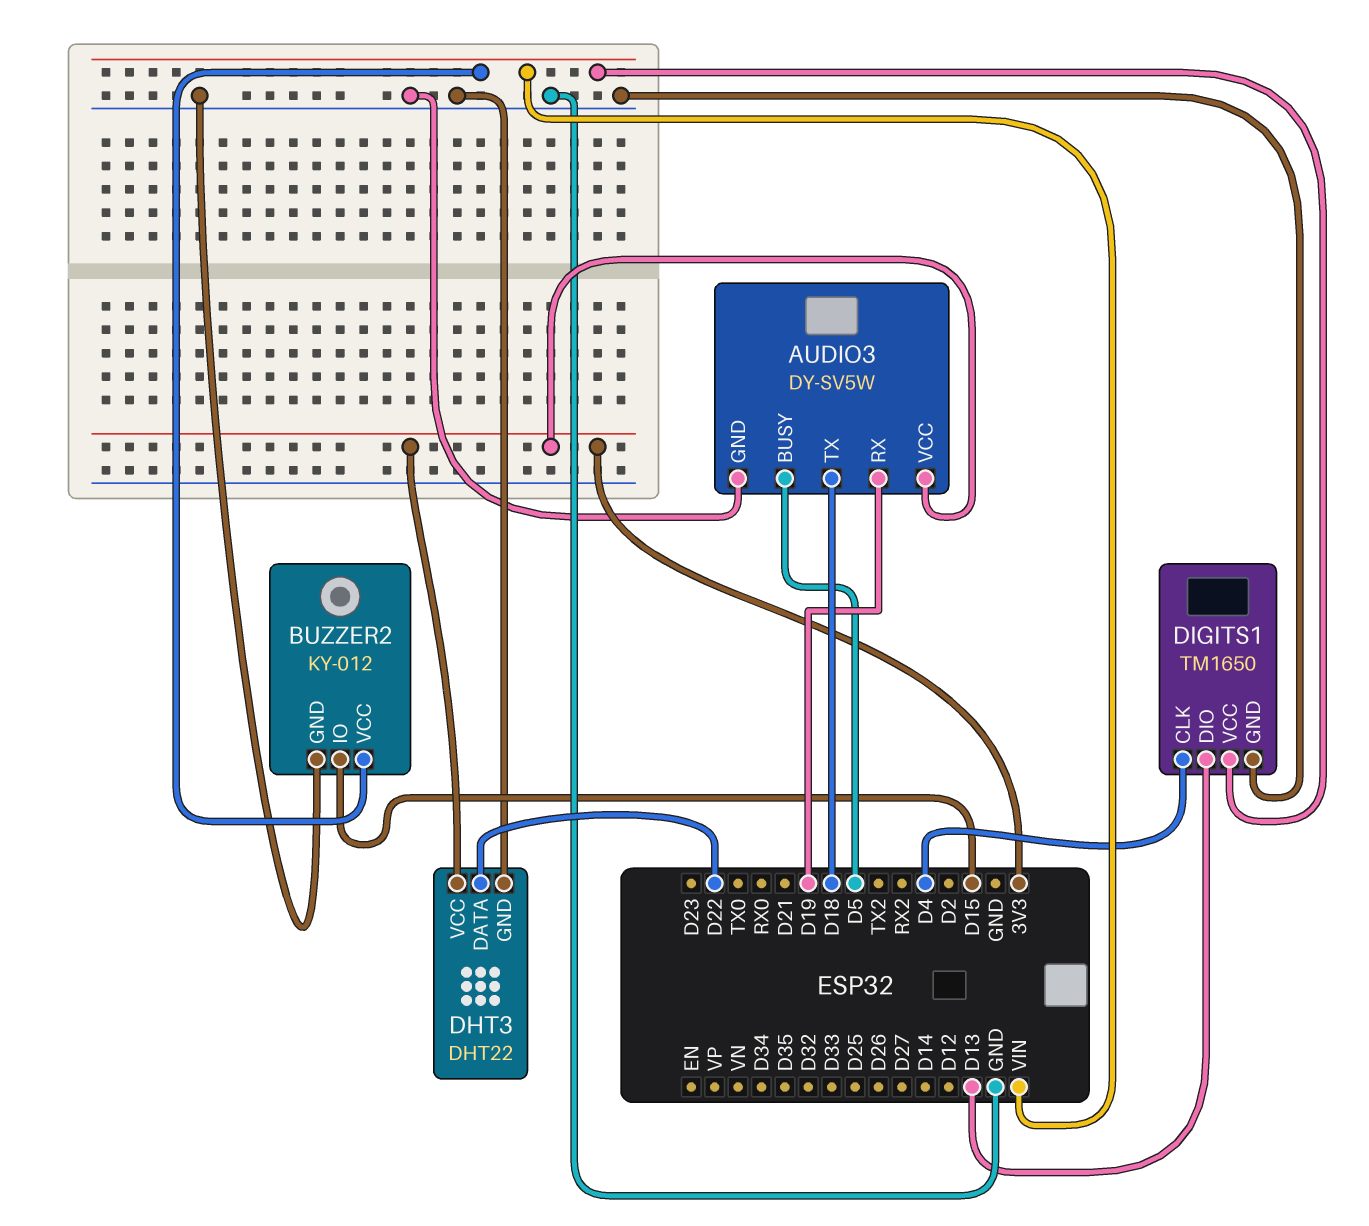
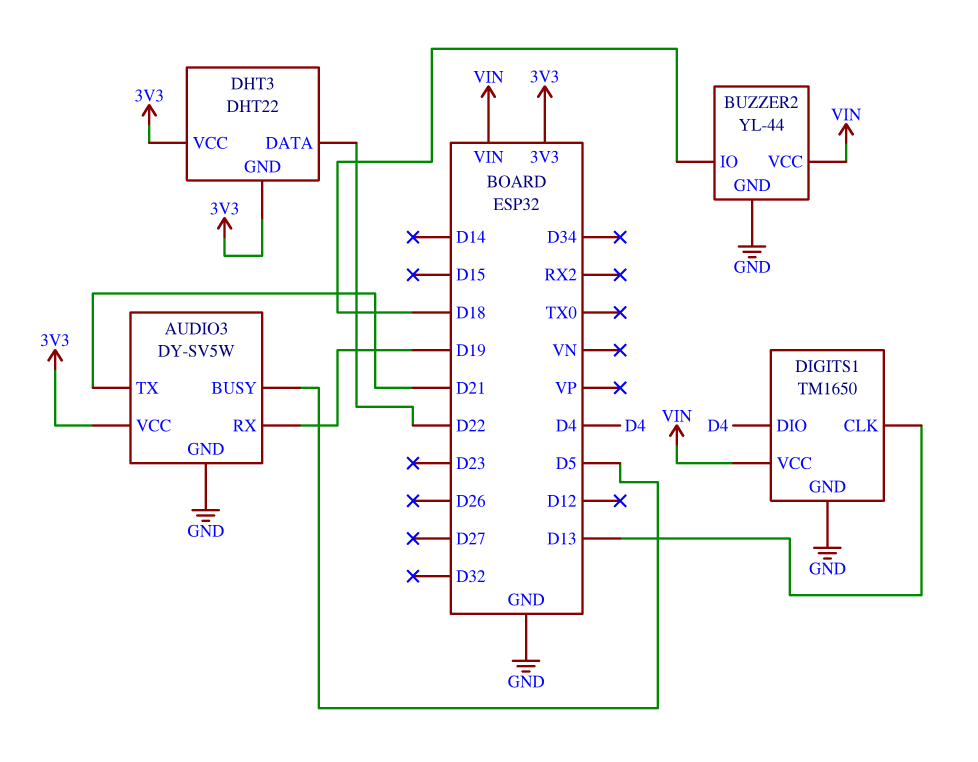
AUDIO3 pin TX: D18 -> D21
BUZZER2: KY-012 -> YL-44
BUZZER2 pin IO: D15 -> D18
DHT3 pin GND: GND -> 3V3
DIGITS1 pin CLK: D4 -> D13
DIGITS1 pin DIO: D13 -> D4

